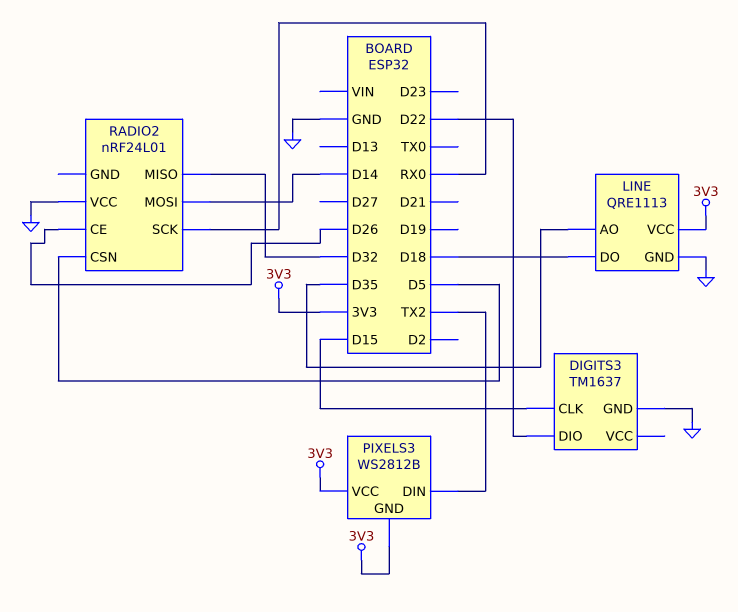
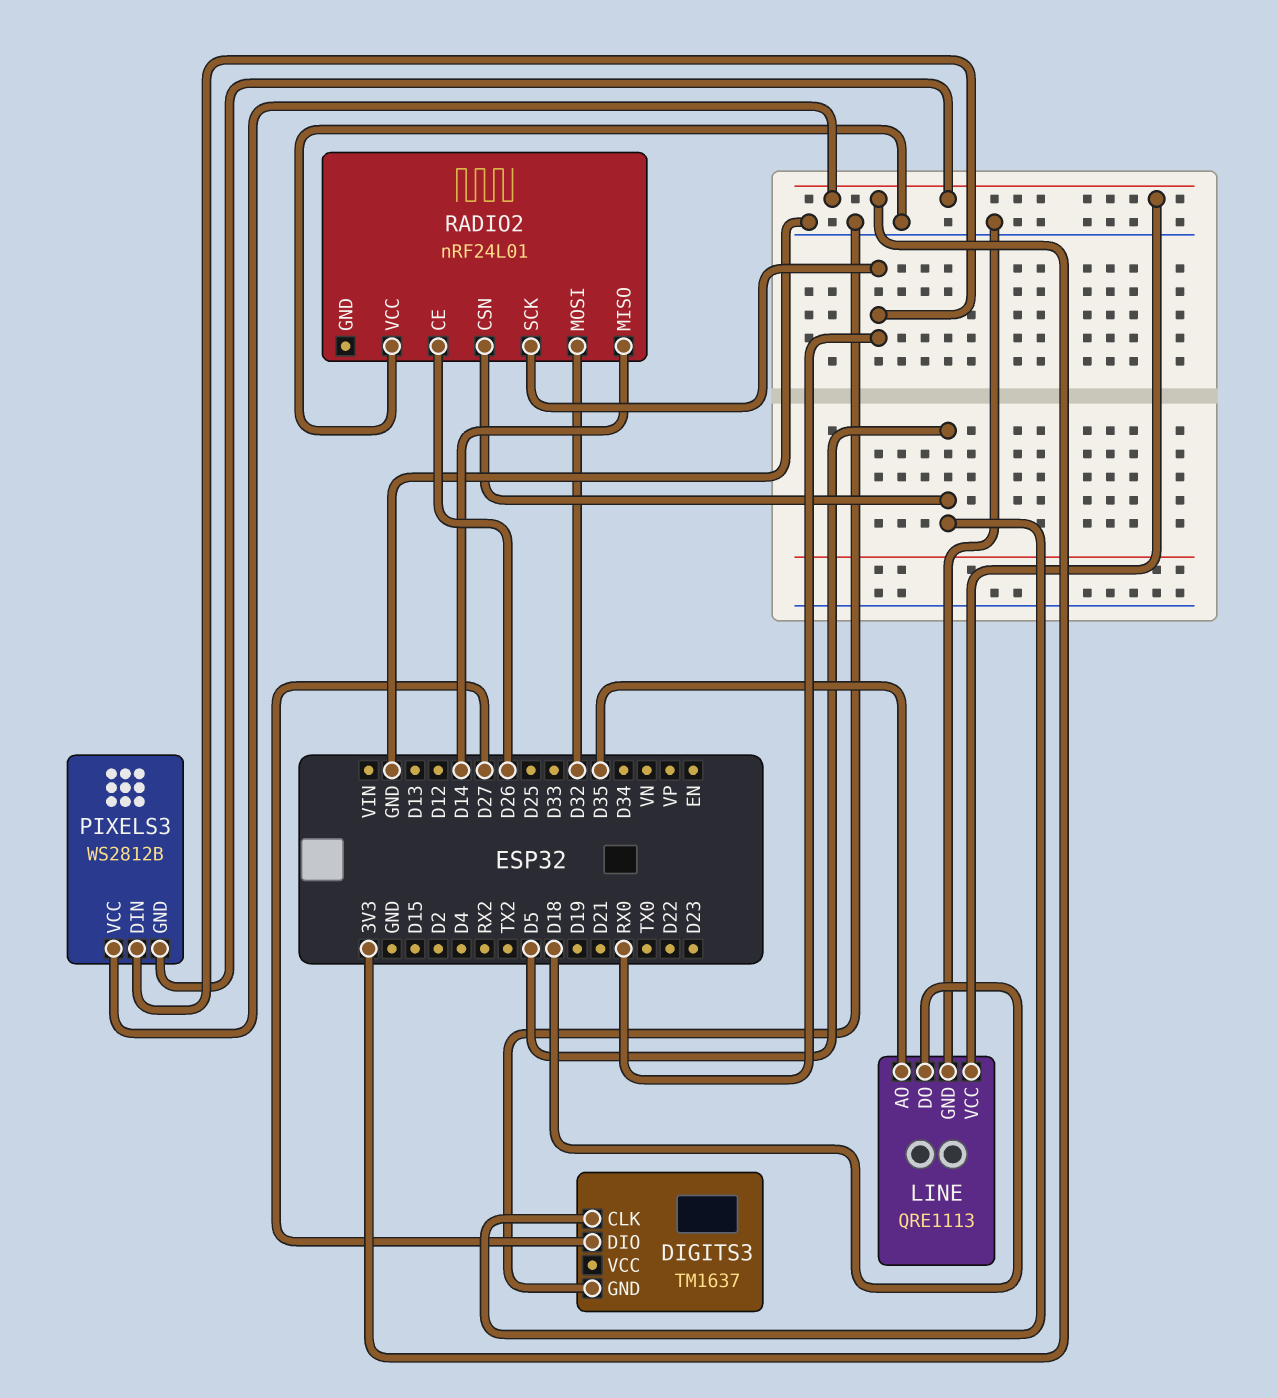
DIGITS3 pin CLK: D15 -> D5
DIGITS3 pin DIO: D22 -> D27
PIXELS3 pin DIN: TX2 -> RX0
RADIO2 pin MISO: D32 -> D14
RADIO2 pin MOSI: D14 -> D32

